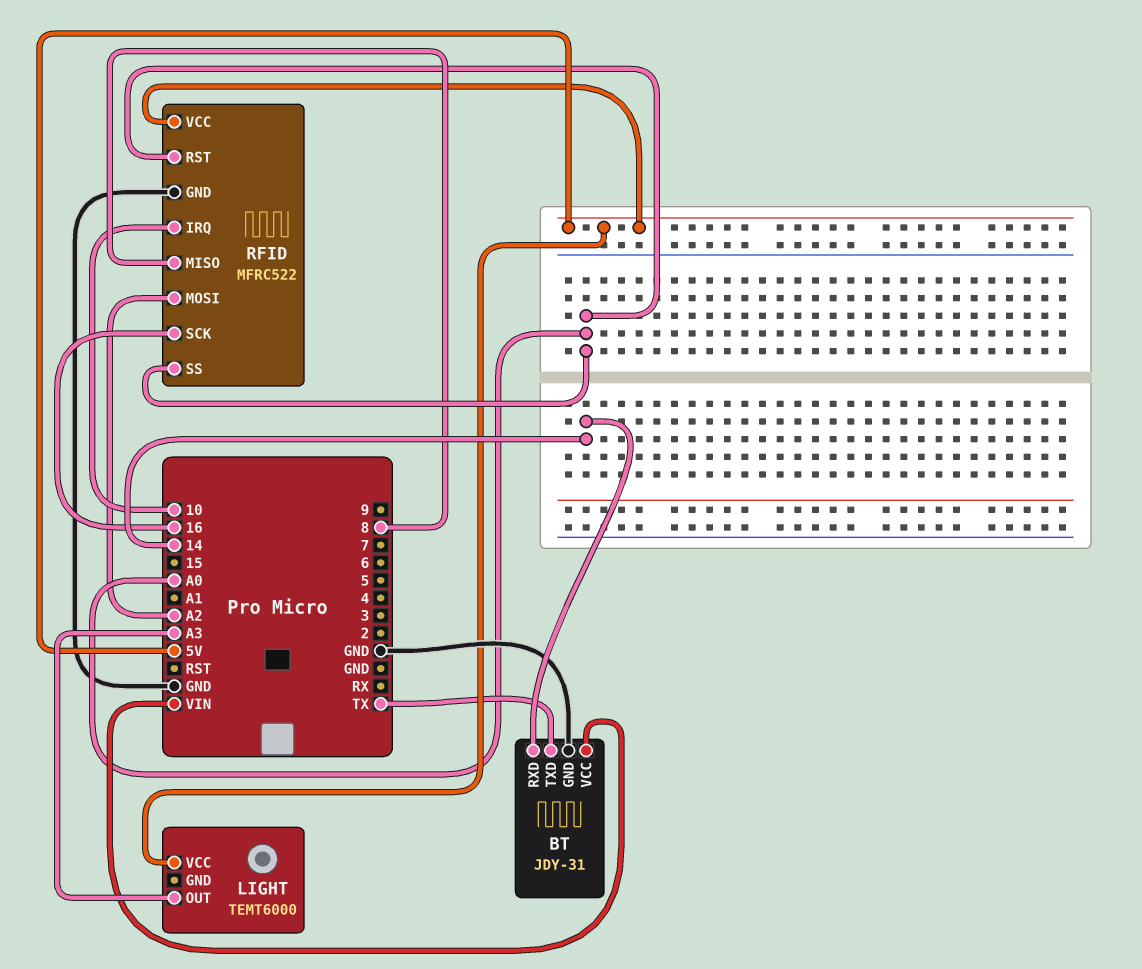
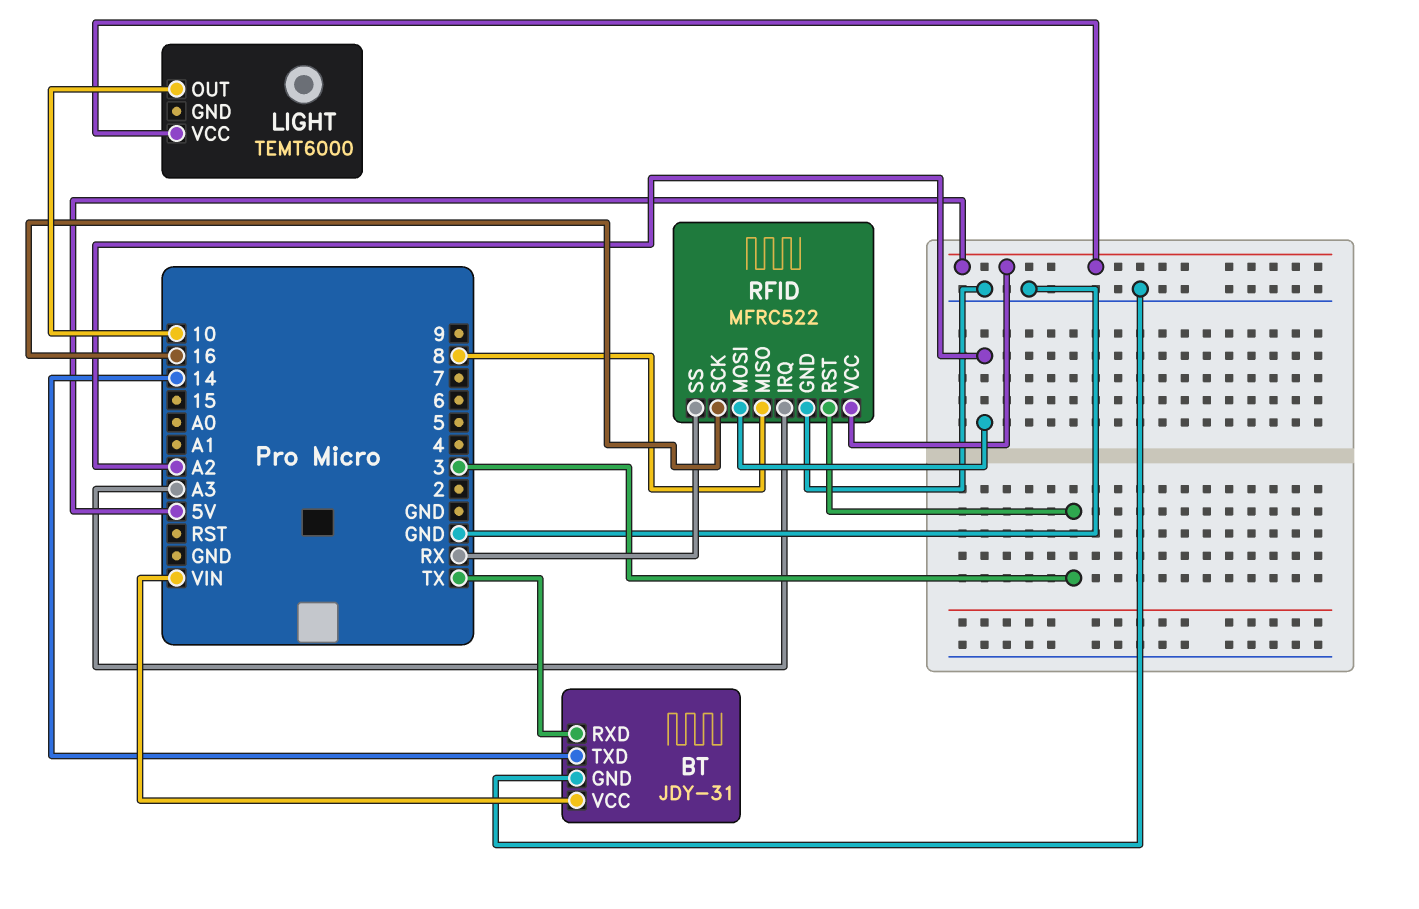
BT pin RXD: 14 -> TX
BT pin TXD: TX -> 14
LIGHT pin OUT: A3 -> 10
RFID pin IRQ: 10 -> A3
RFID pin RST: A0 -> 3
RFID pin SS: A0 -> RX

